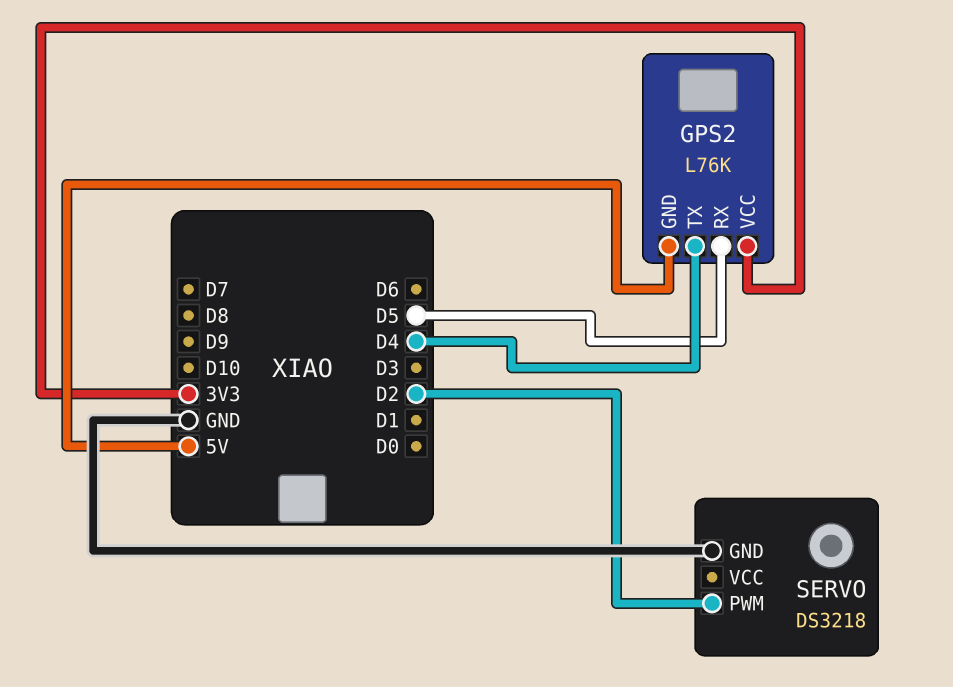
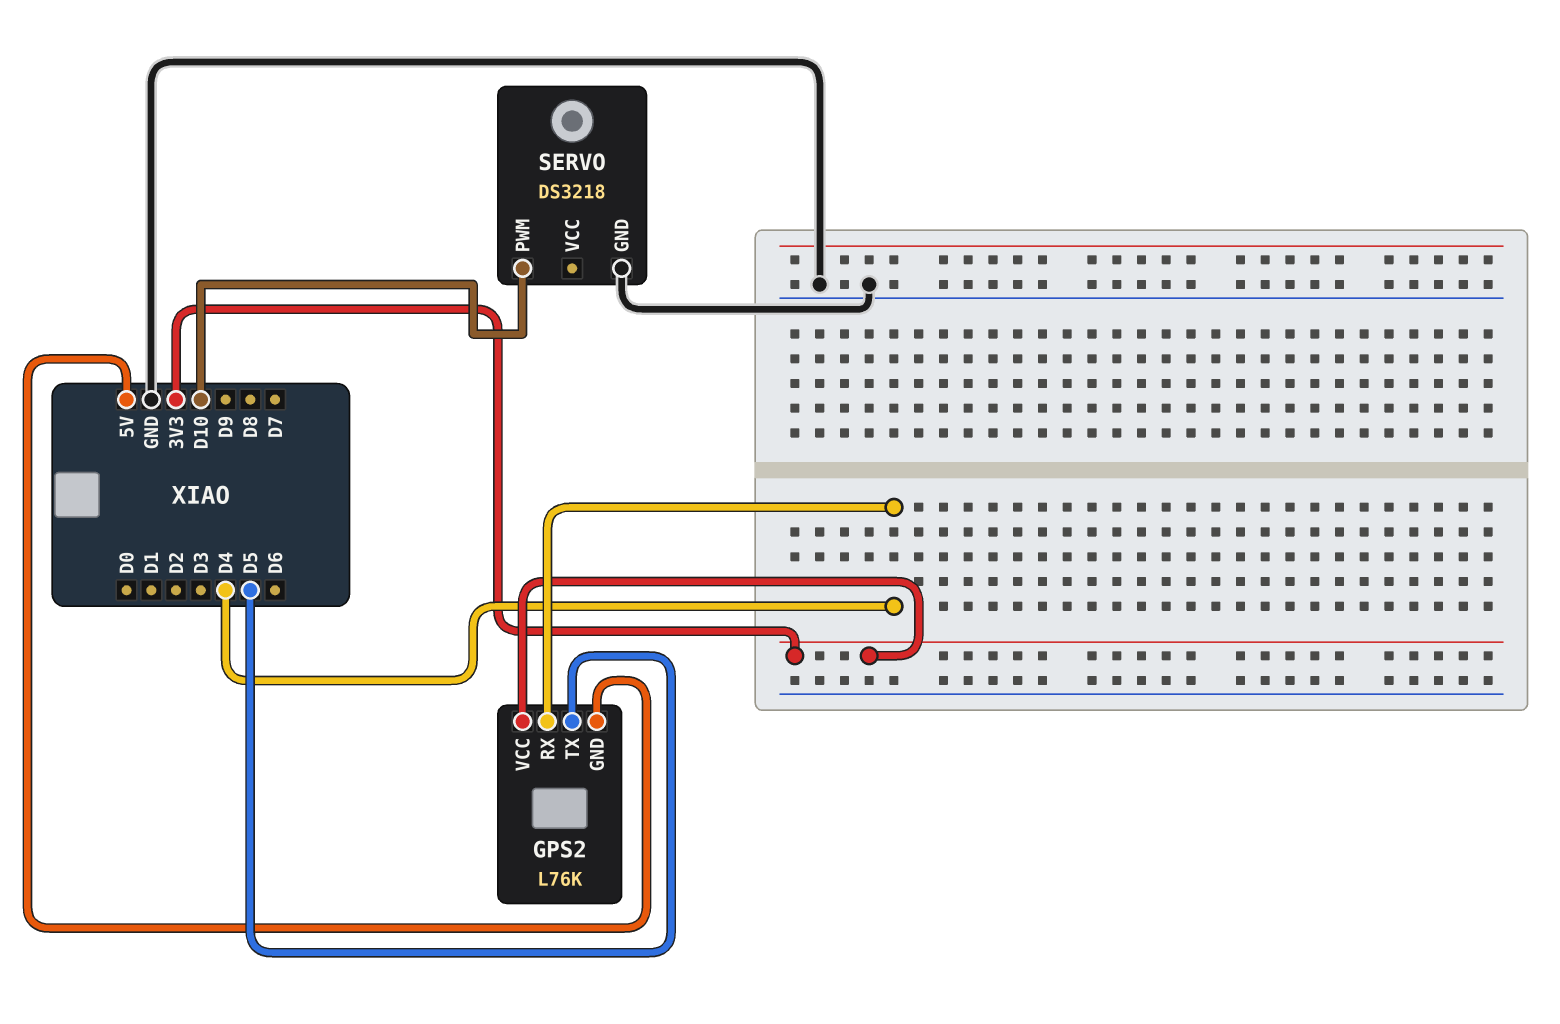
GPS2 pin RX: D5 -> D4
GPS2 pin TX: D4 -> D5
SERVO pin PWM: D2 -> D10

